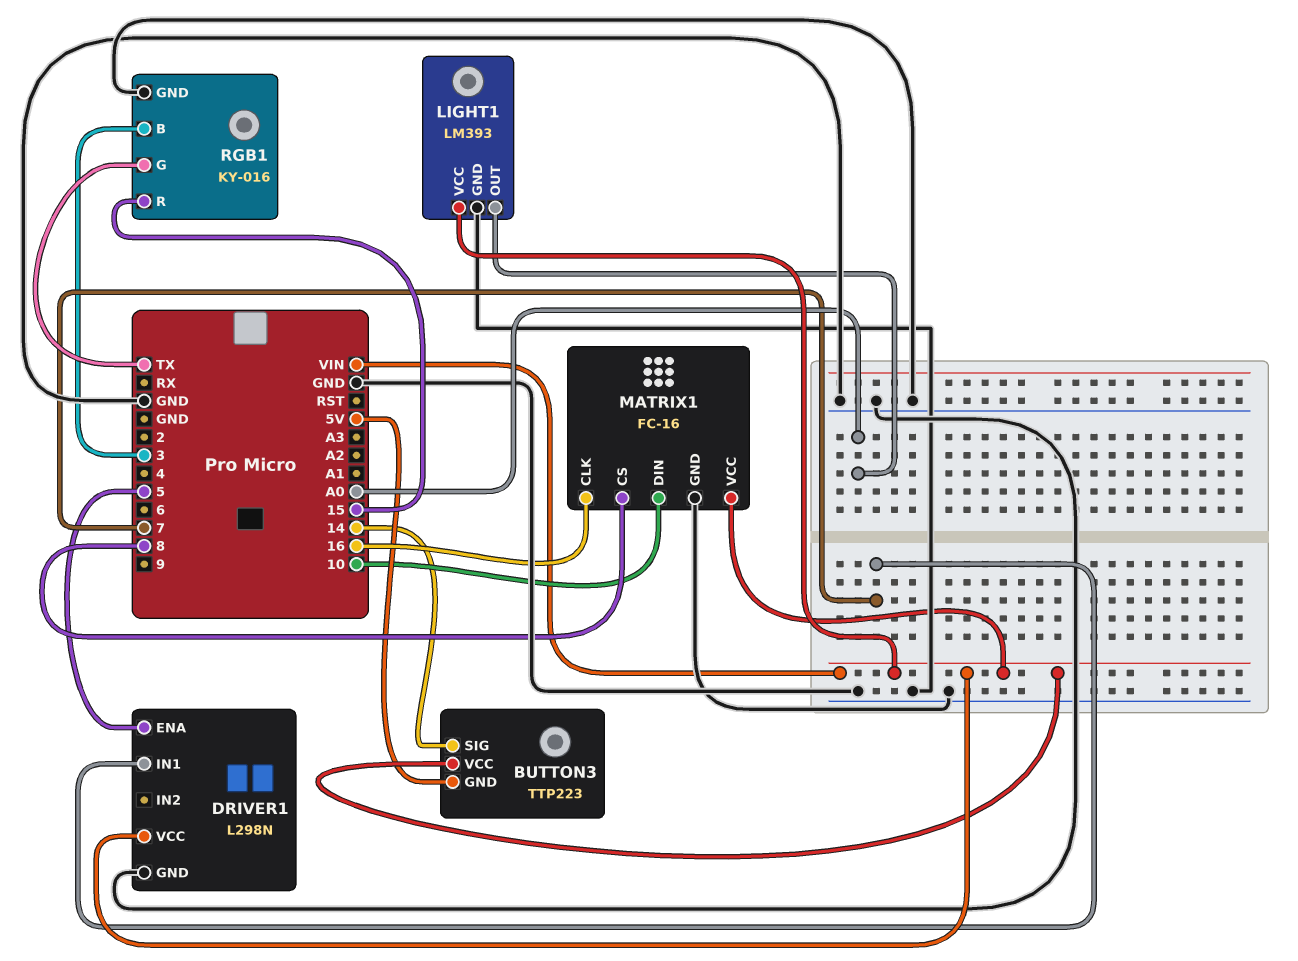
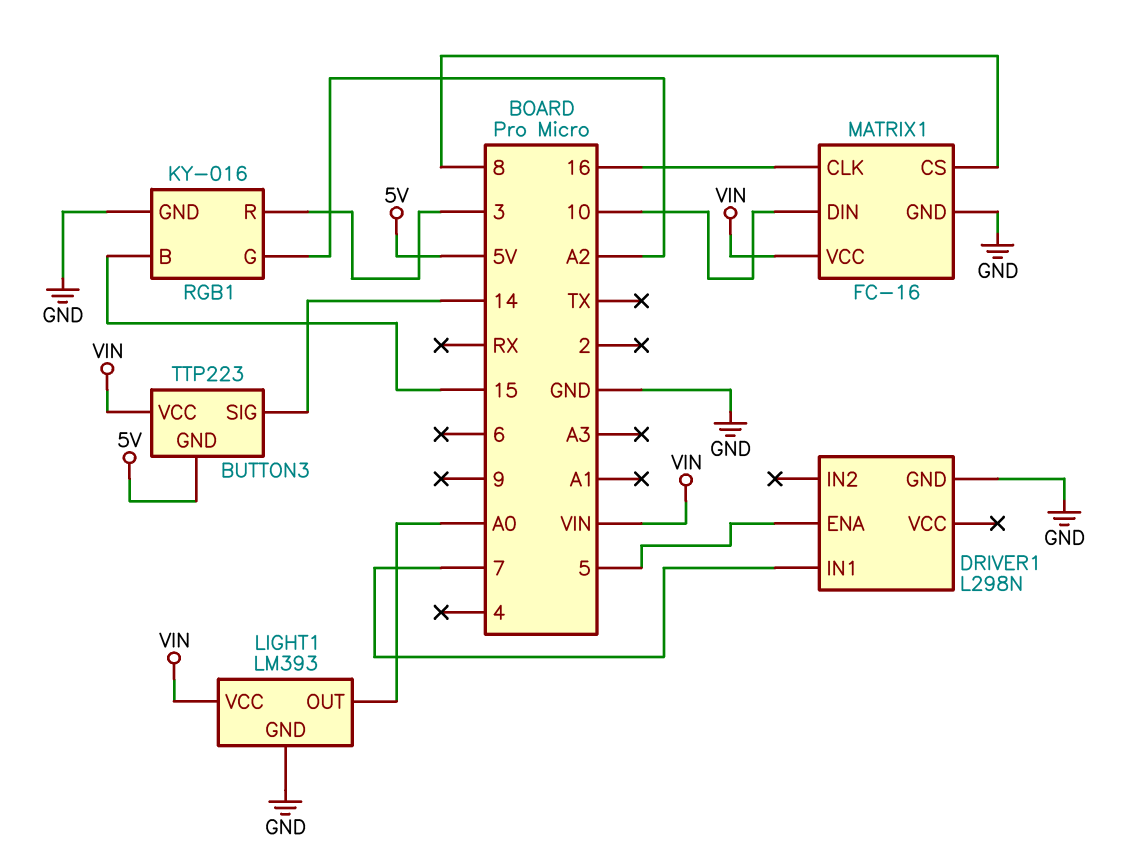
DRIVER1 pin VCC: VIN -> none
RGB1 pin B: 3 -> 15
RGB1 pin G: TX -> A2
RGB1 pin R: 15 -> 3

